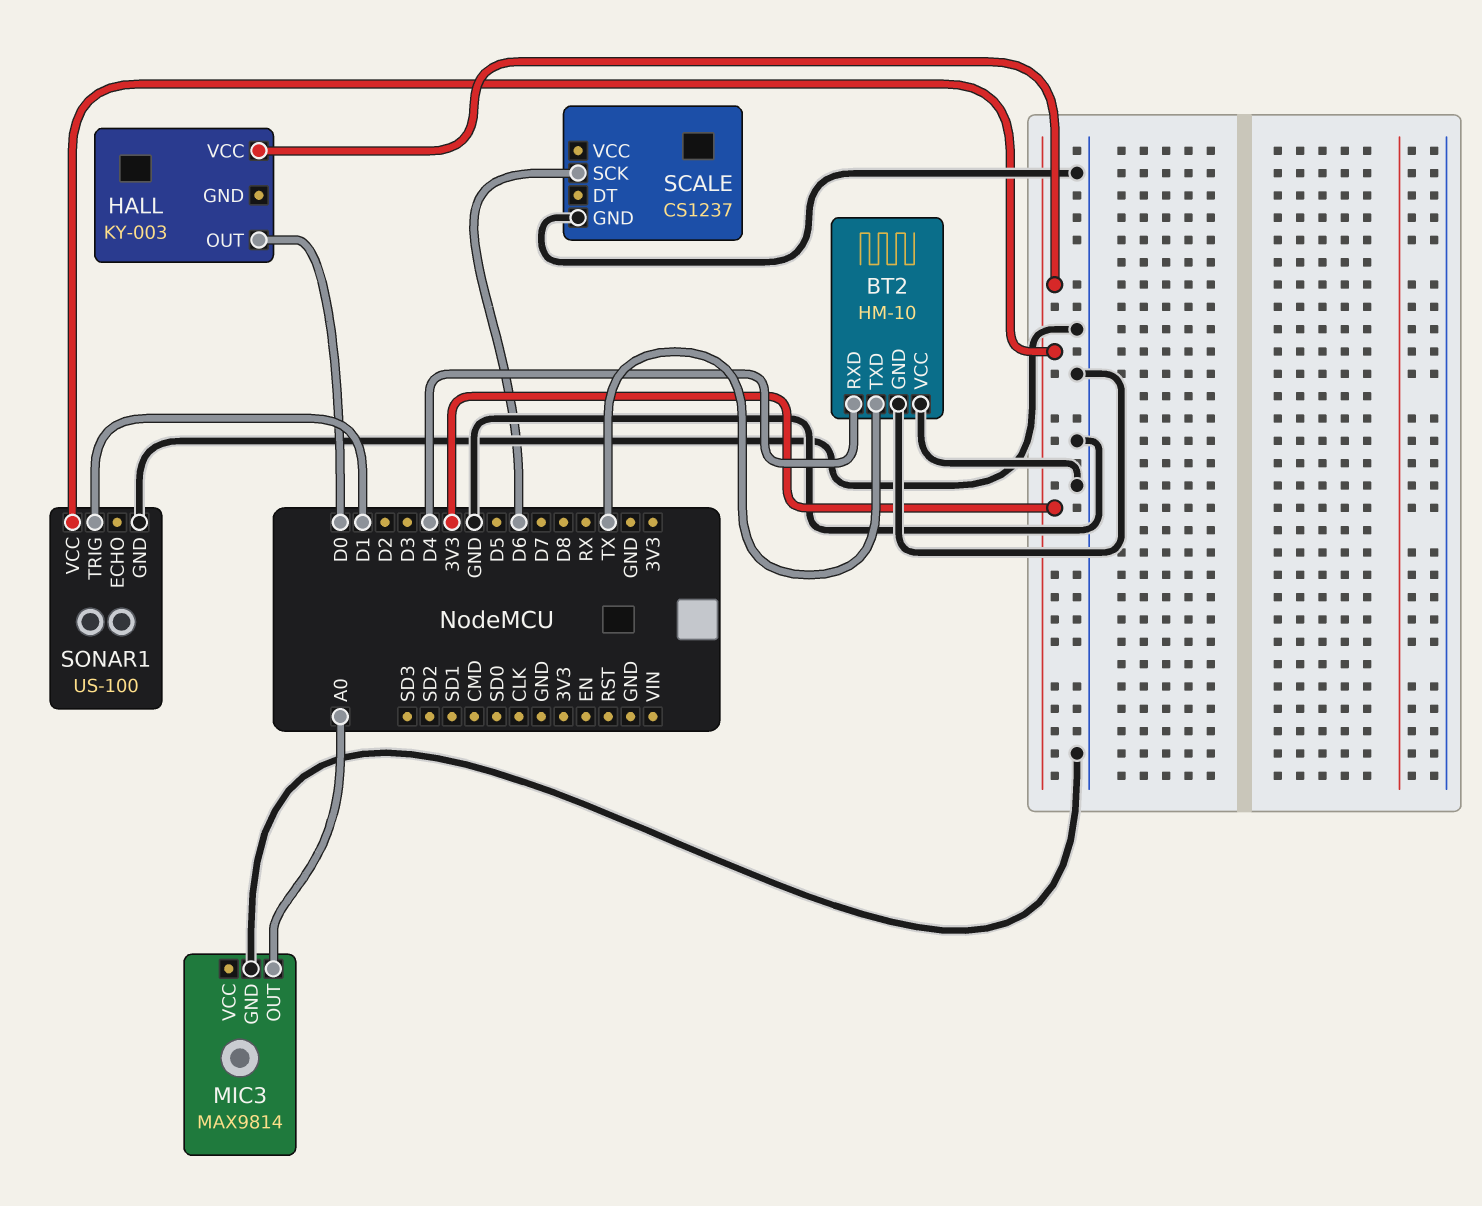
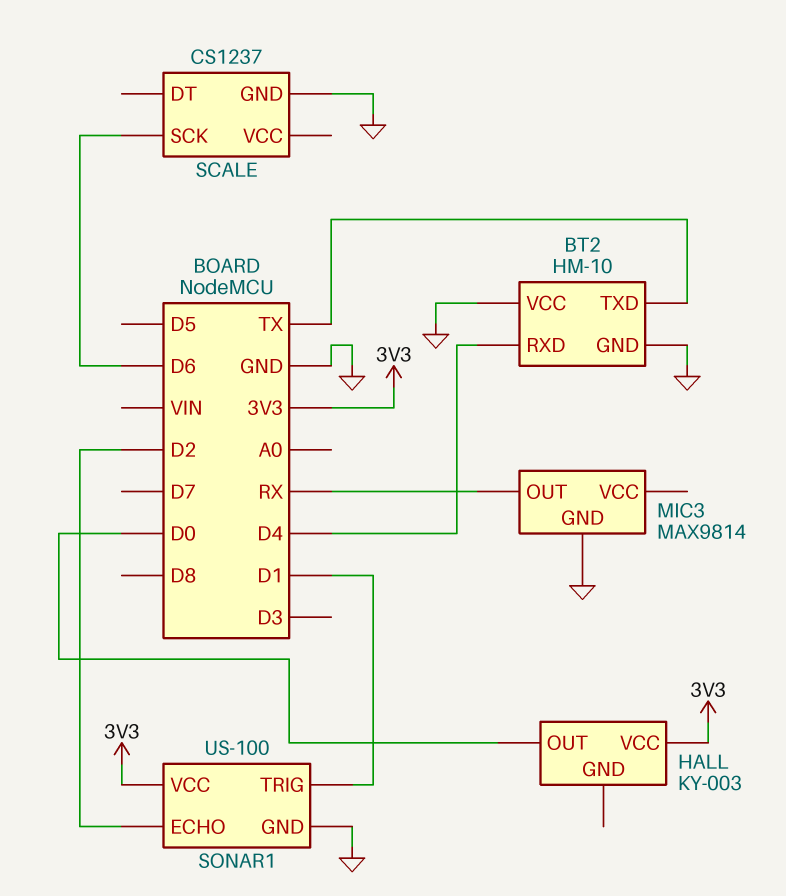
MIC3 pin OUT: A0 -> RX
SONAR1 pin ECHO: none -> D2

